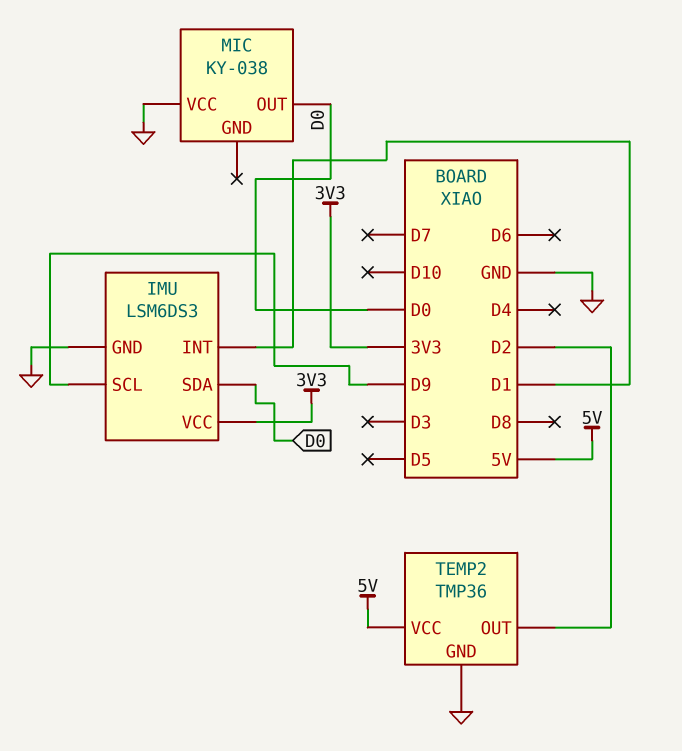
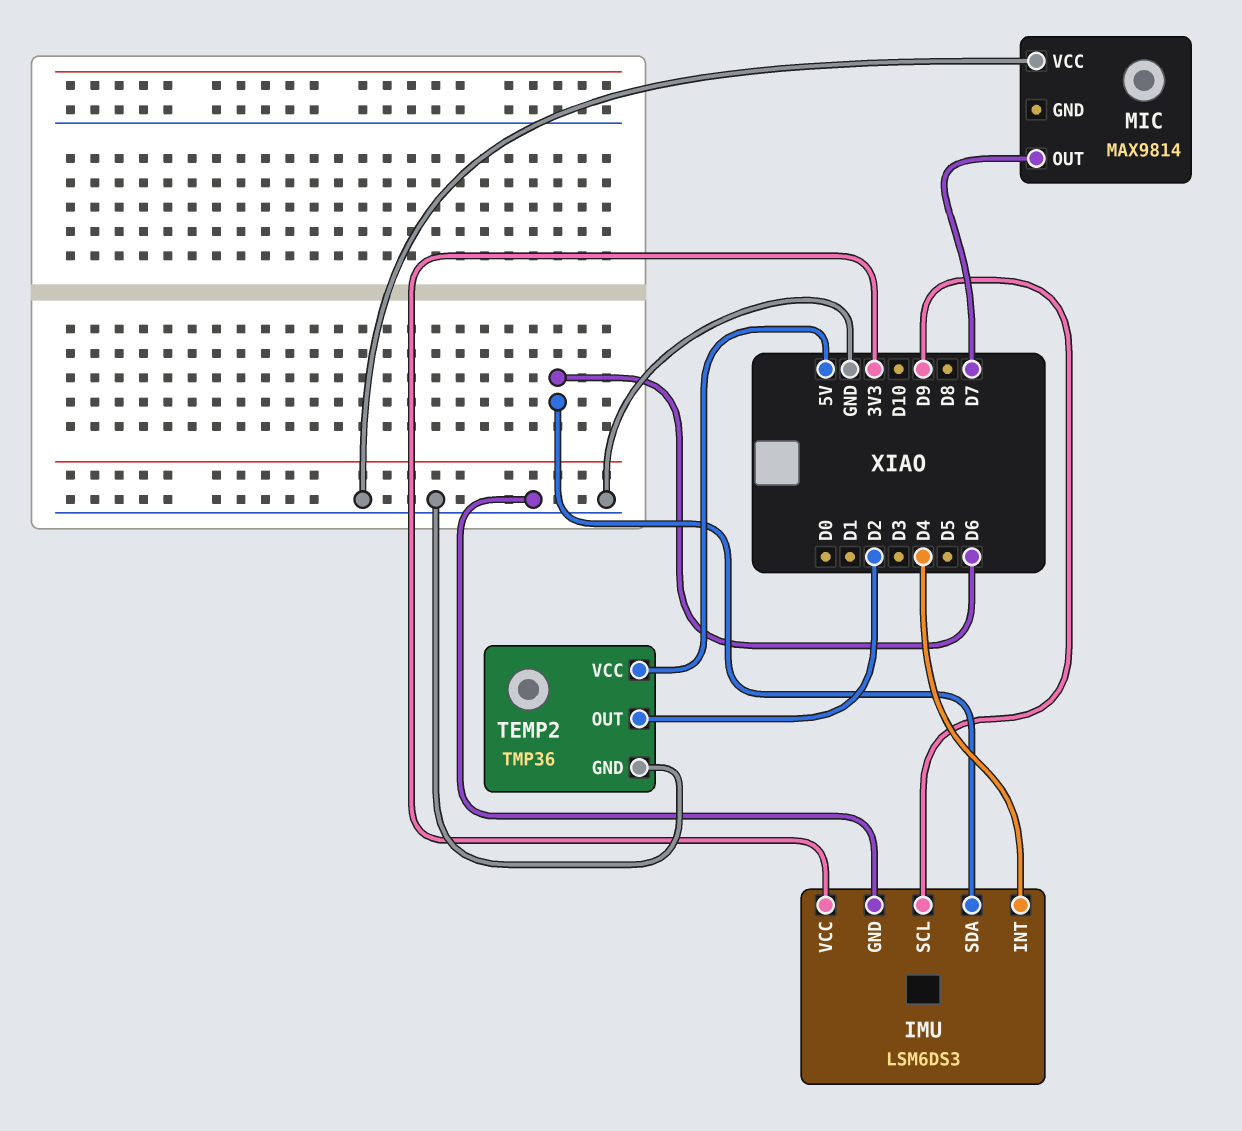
IMU pin INT: D1 -> D4
IMU pin SDA: D0 -> D6
MIC: KY-038 -> MAX9814
MIC pin OUT: D0 -> D7

